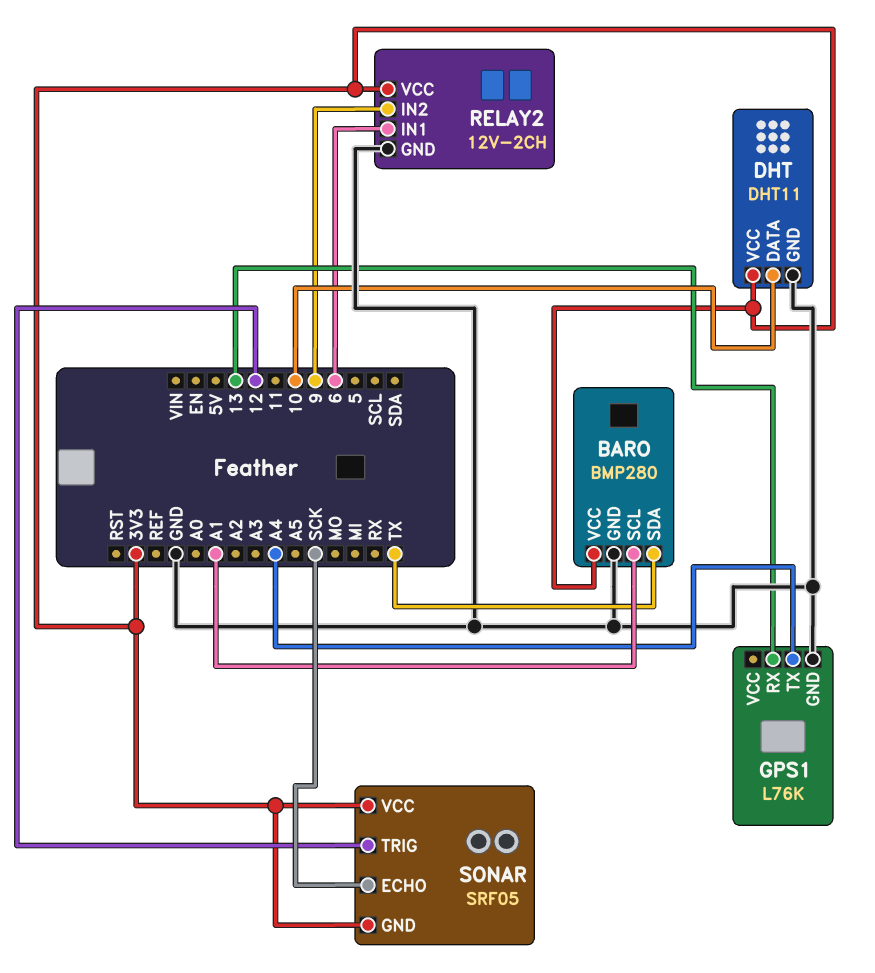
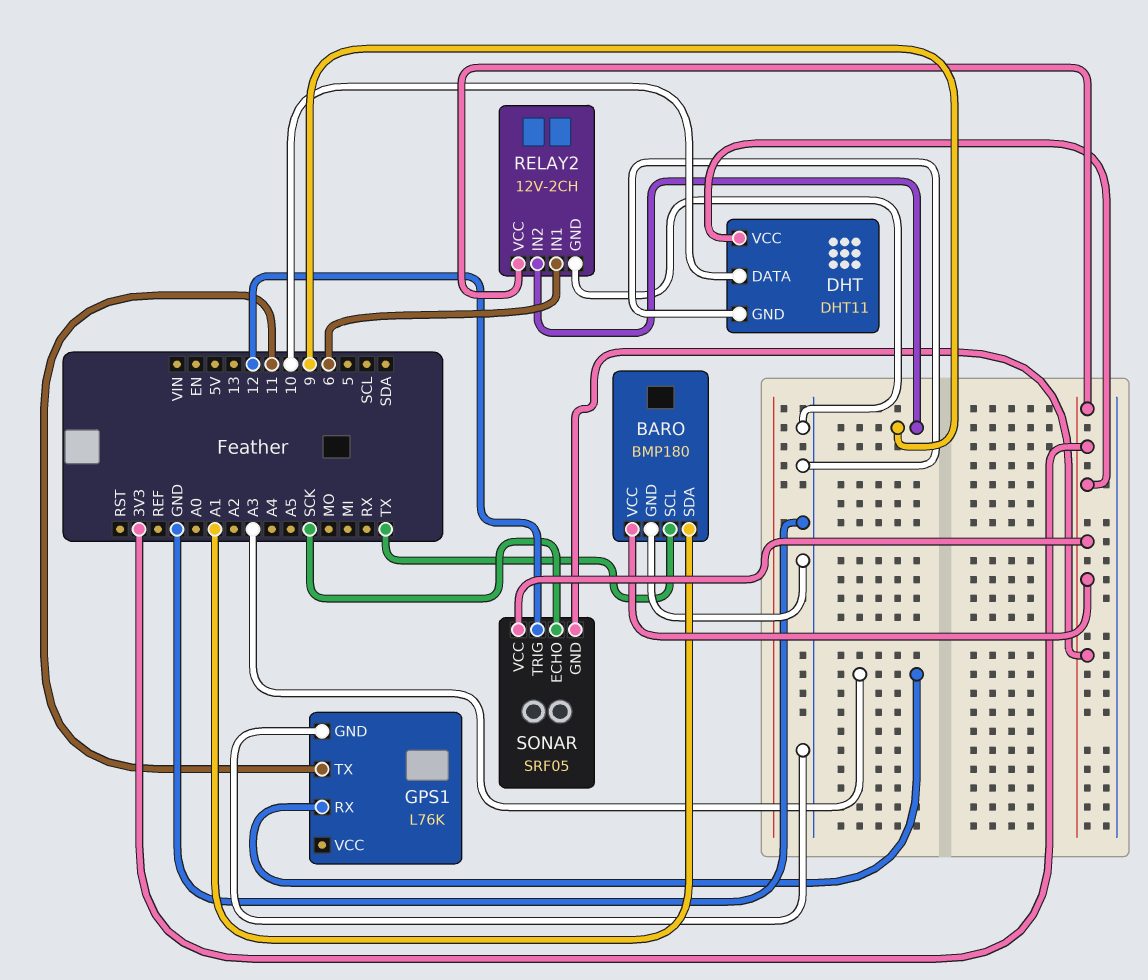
BARO: BMP280 -> BMP180
BARO pin SCL: A1 -> TX
BARO pin SDA: TX -> A1
GPS1 pin RX: 13 -> A3
GPS1 pin TX: A4 -> 11

